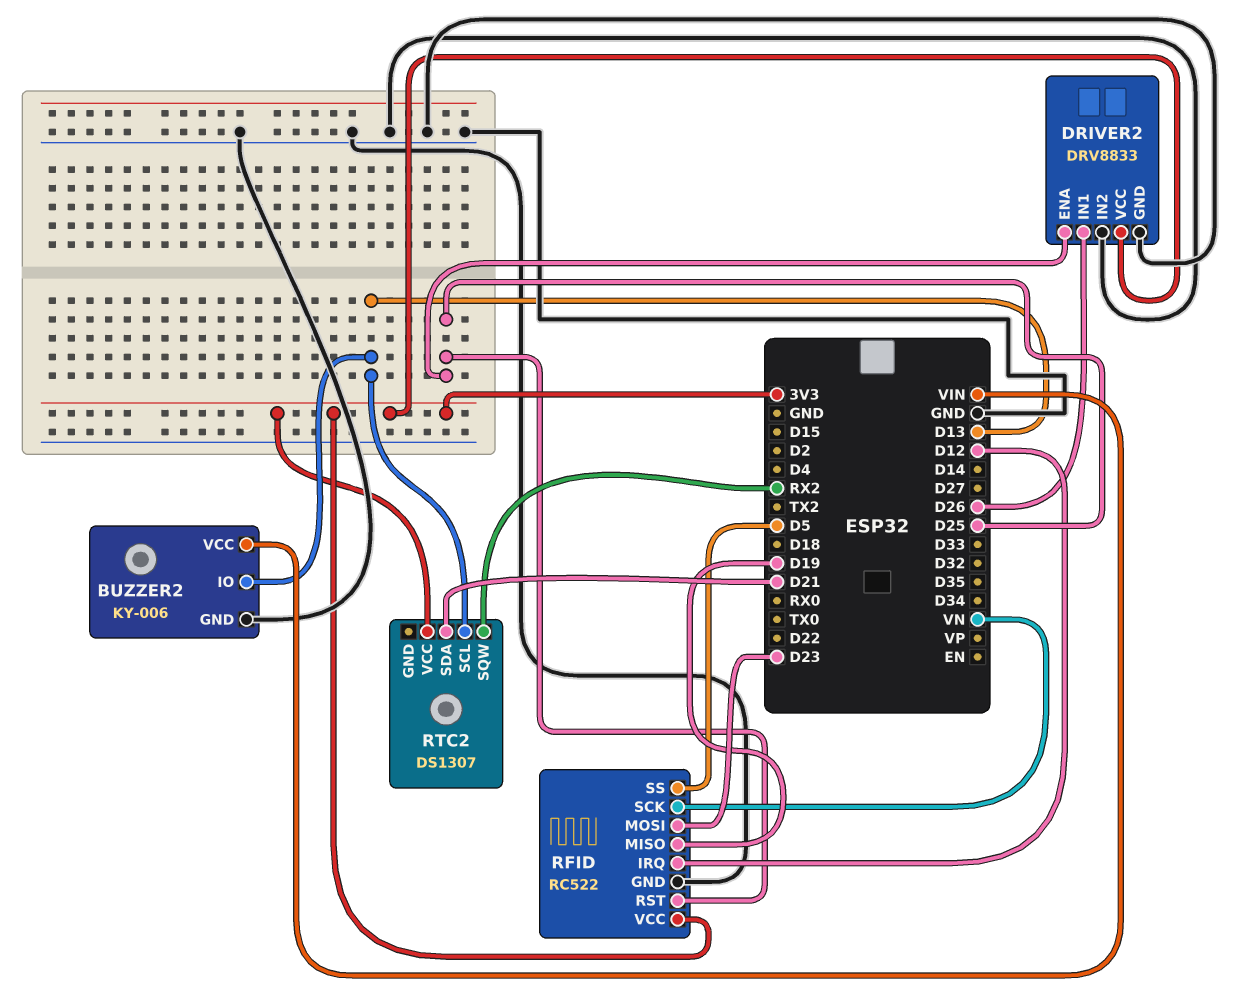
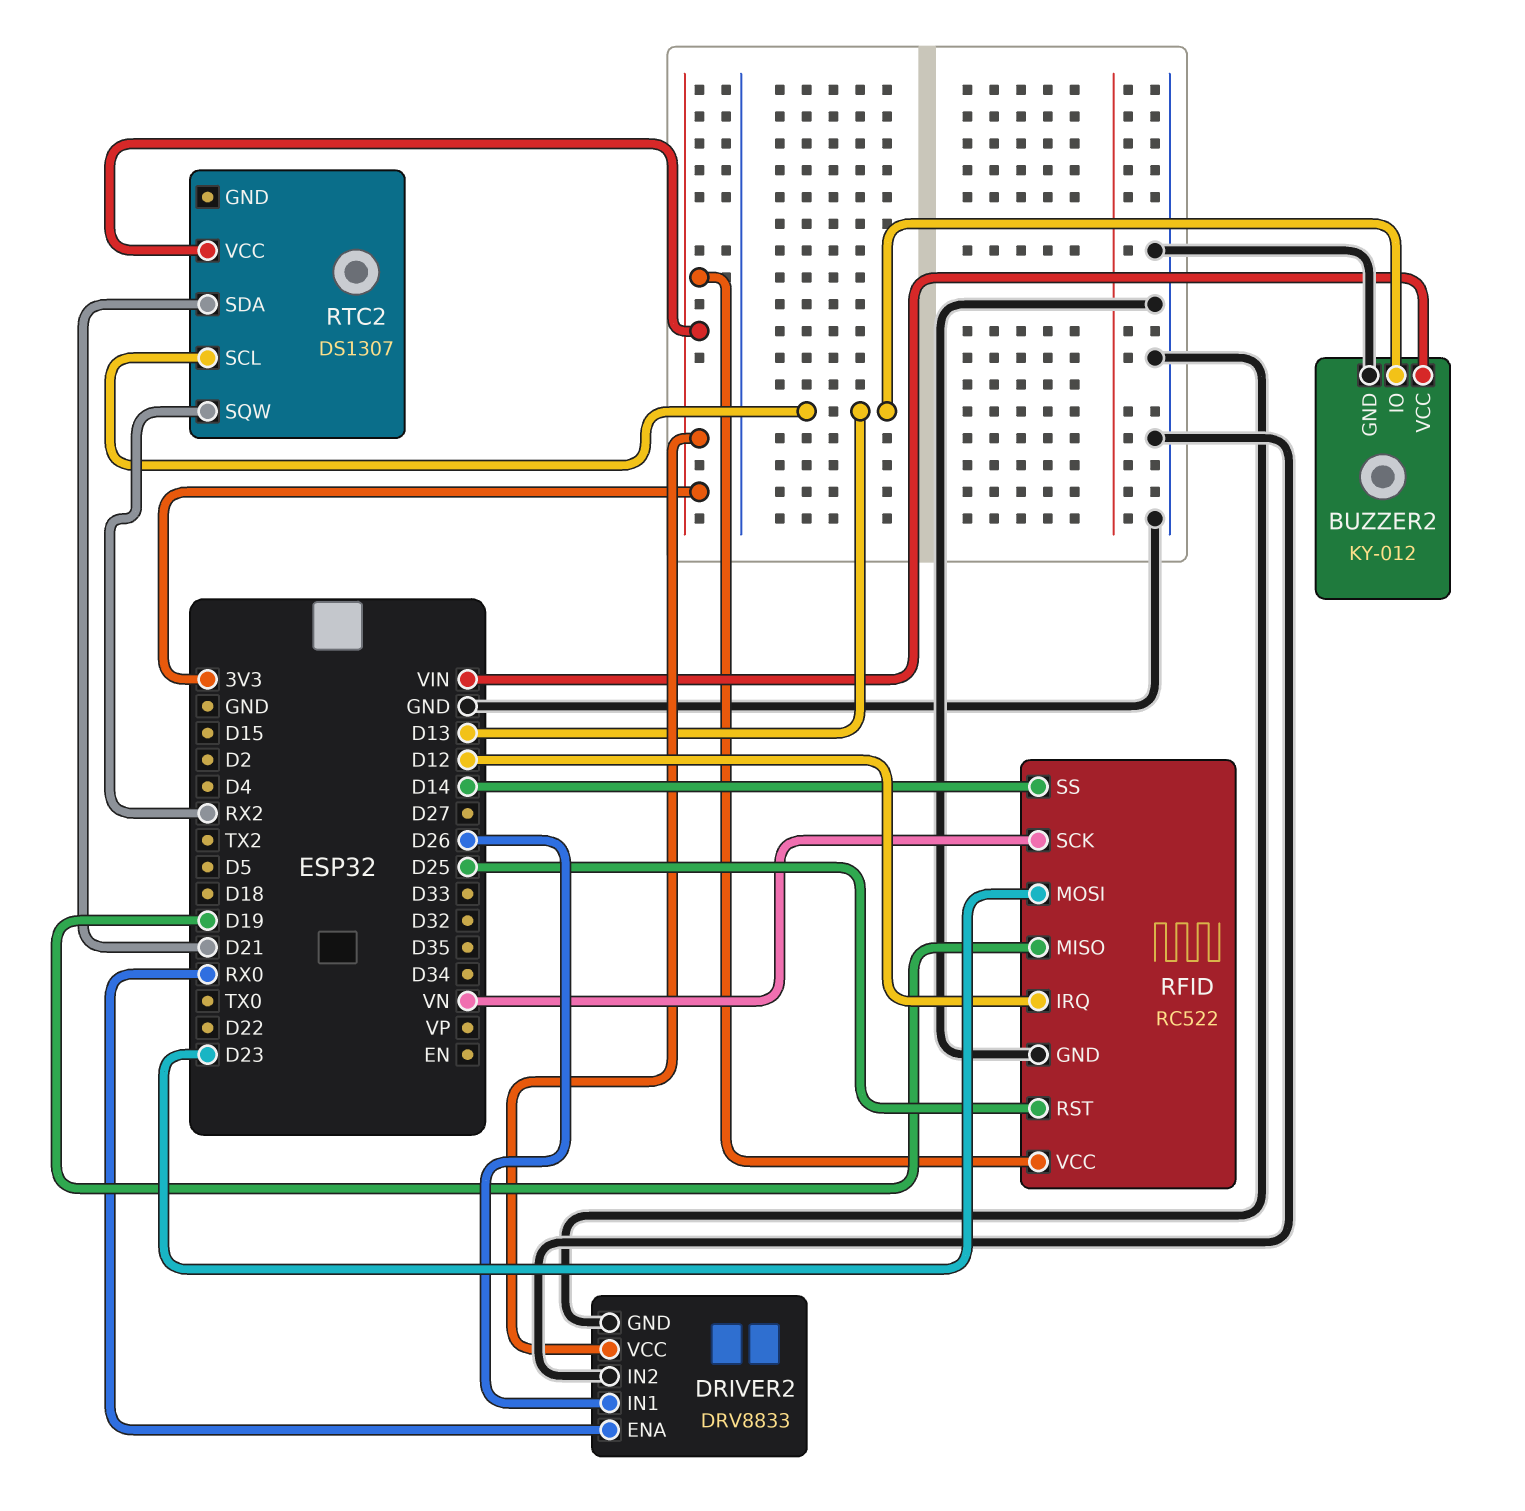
BUZZER2: KY-006 -> KY-012
DRIVER2 pin ENA: D25 -> RX0
RFID pin SS: D5 -> D14

